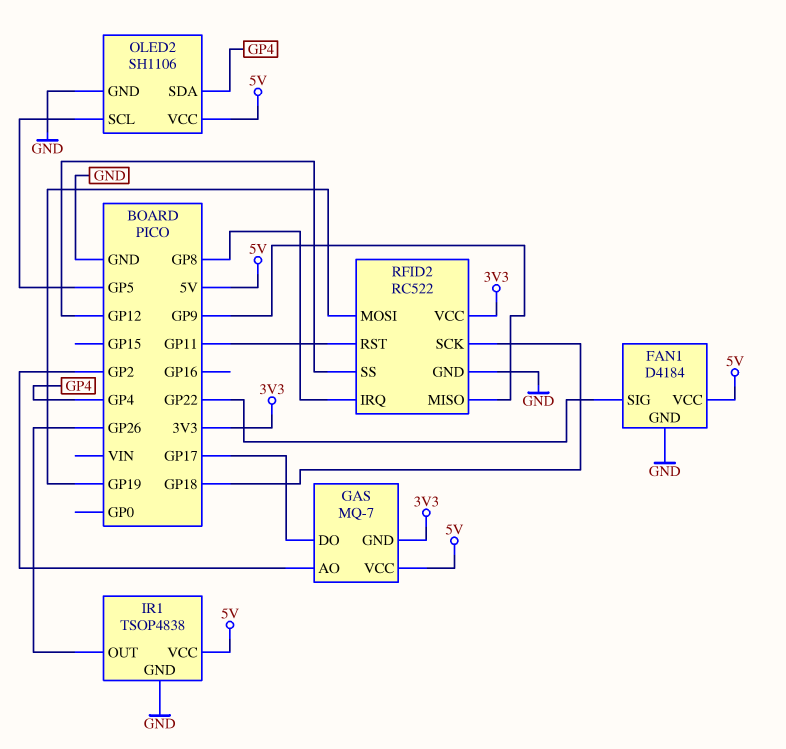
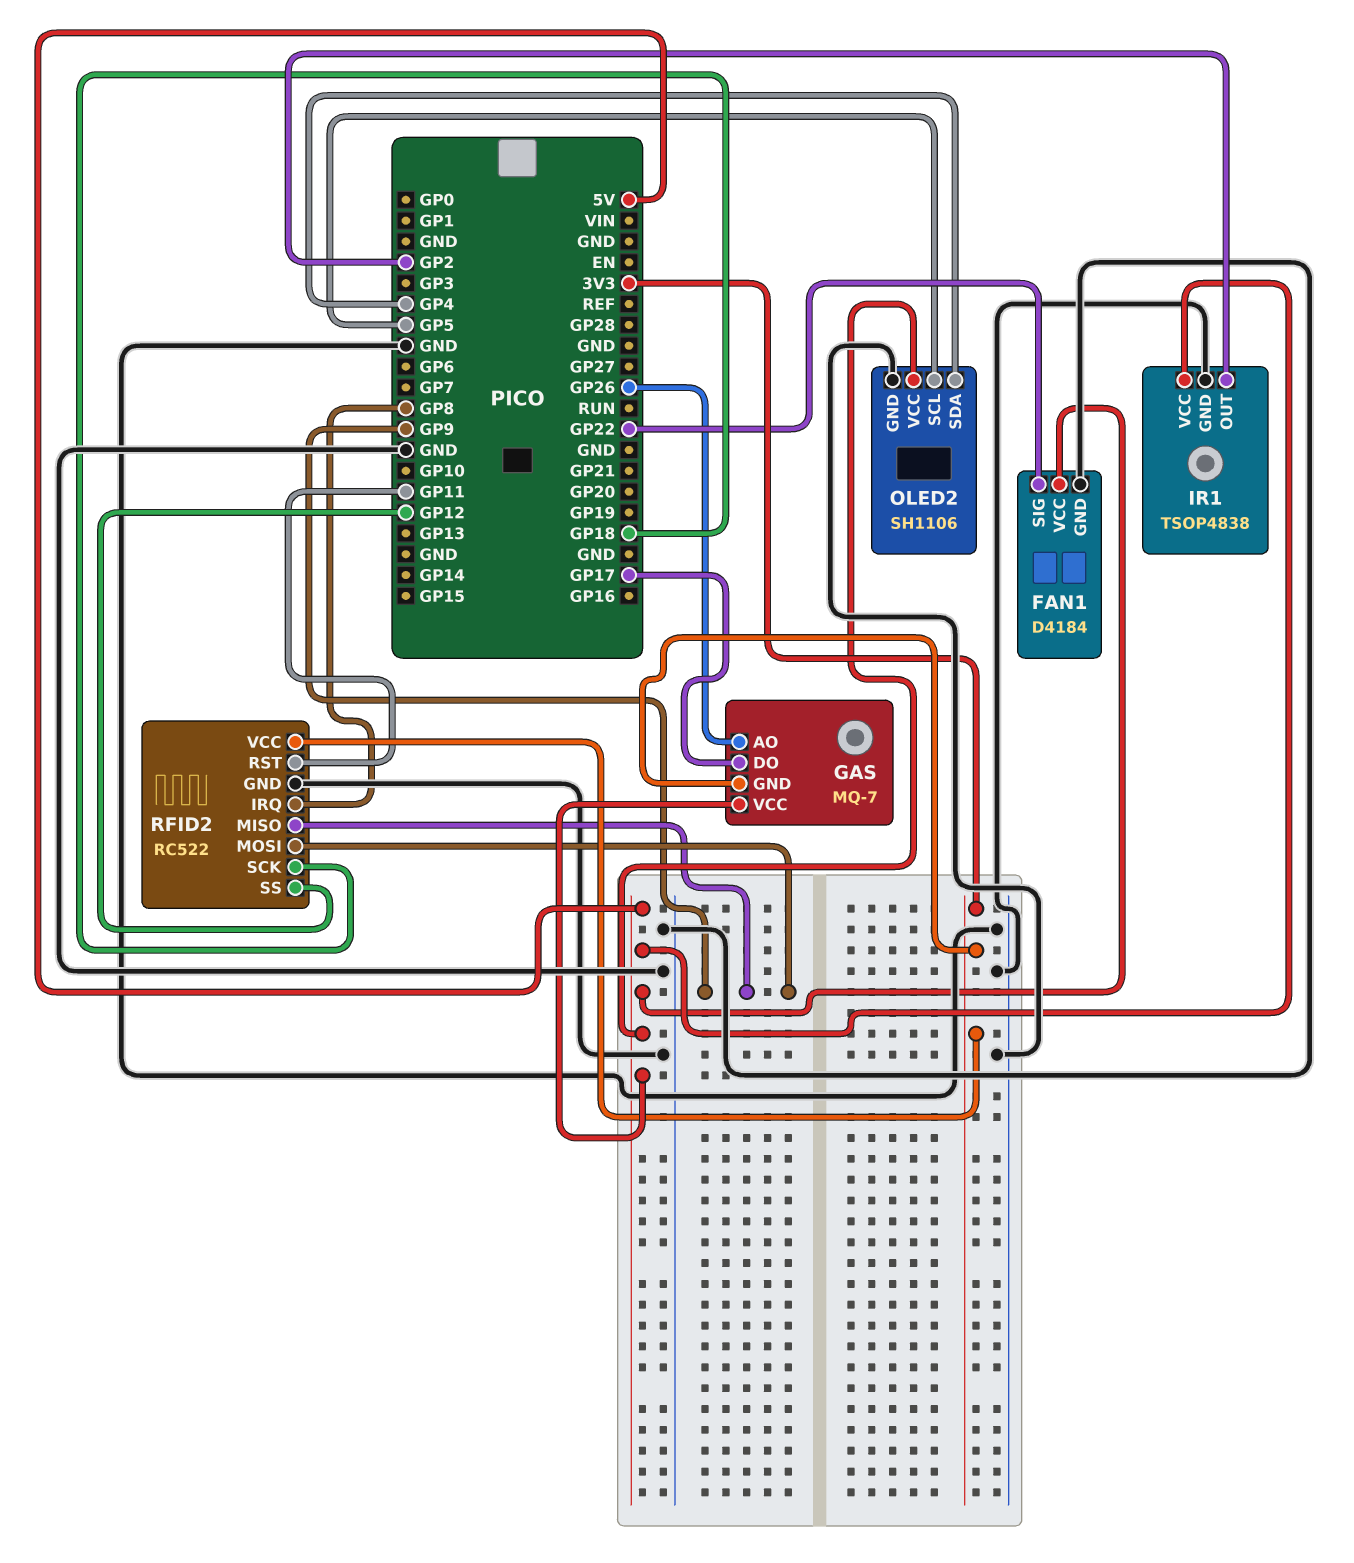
GAS pin AO: GP2 -> GP26
IR1 pin OUT: GP26 -> GP2
RFID2 pin MOSI: GP19 -> GP9

